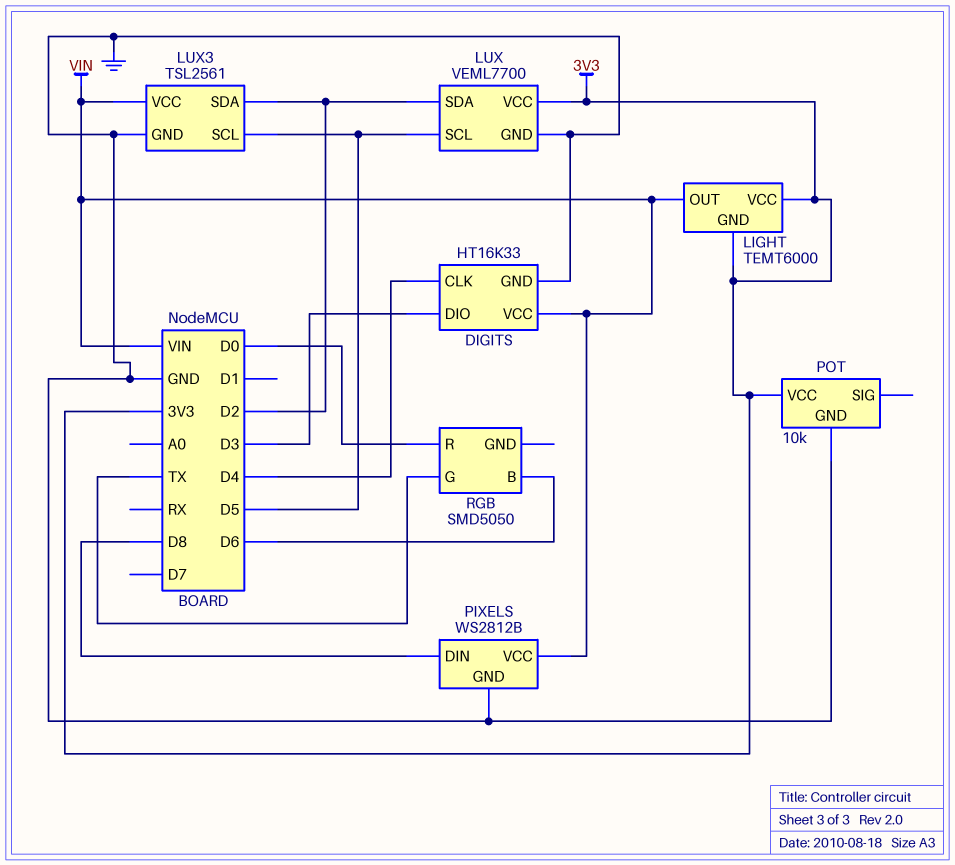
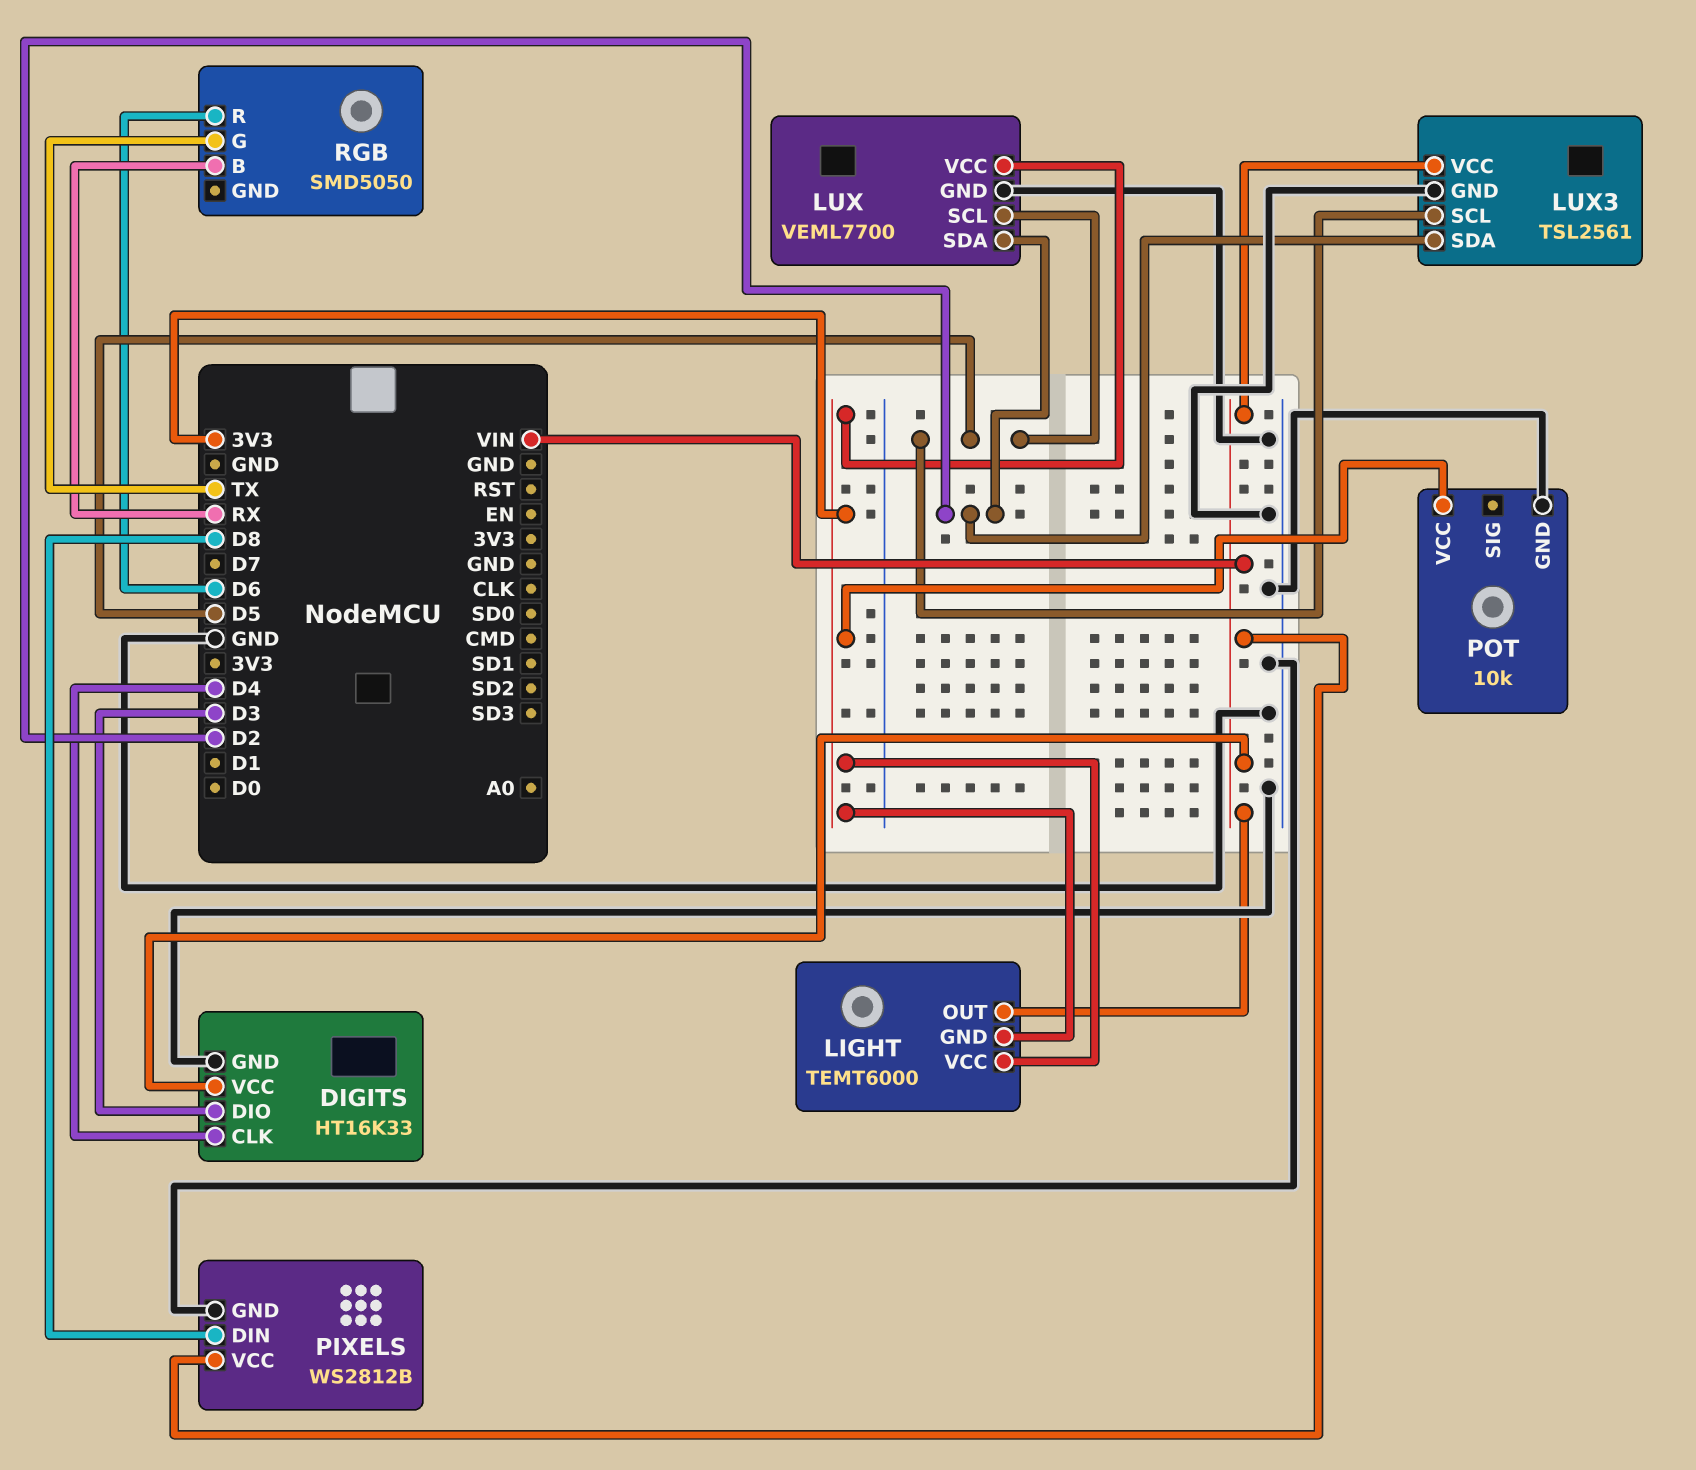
RGB pin B: D6 -> RX
RGB pin R: D0 -> D6

